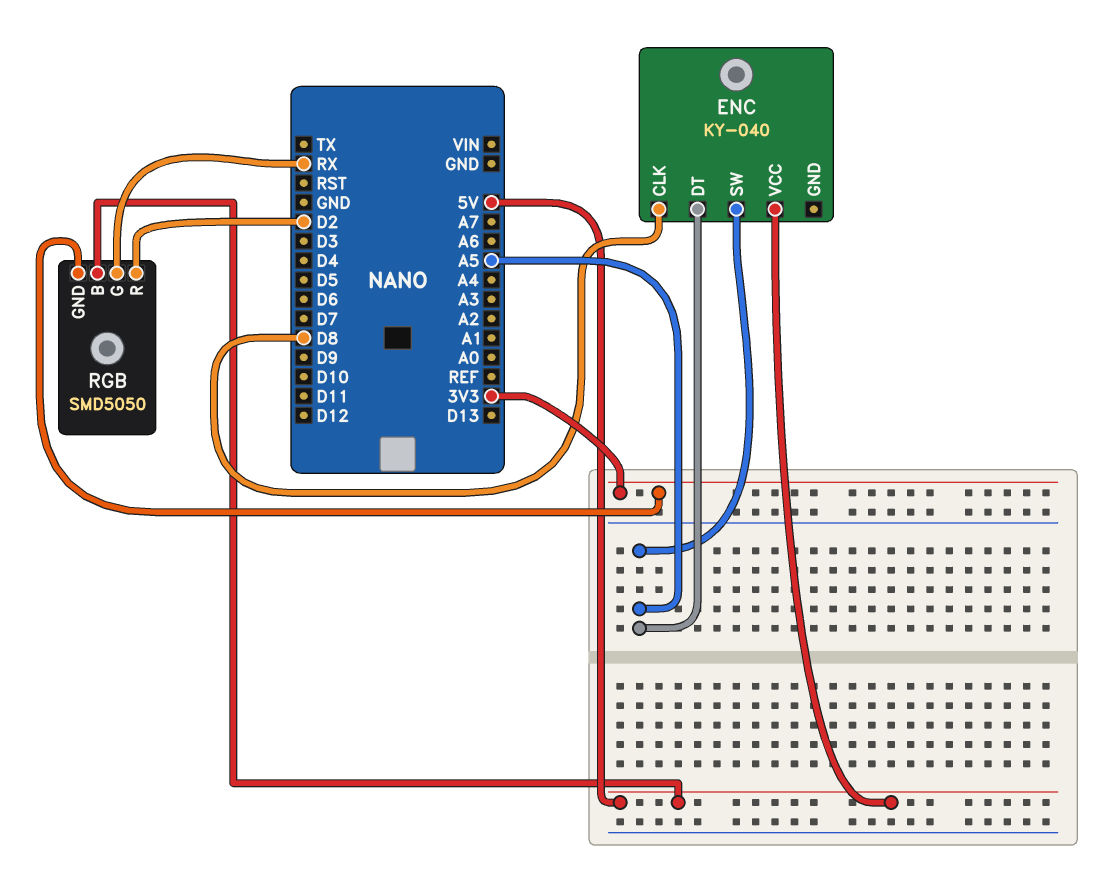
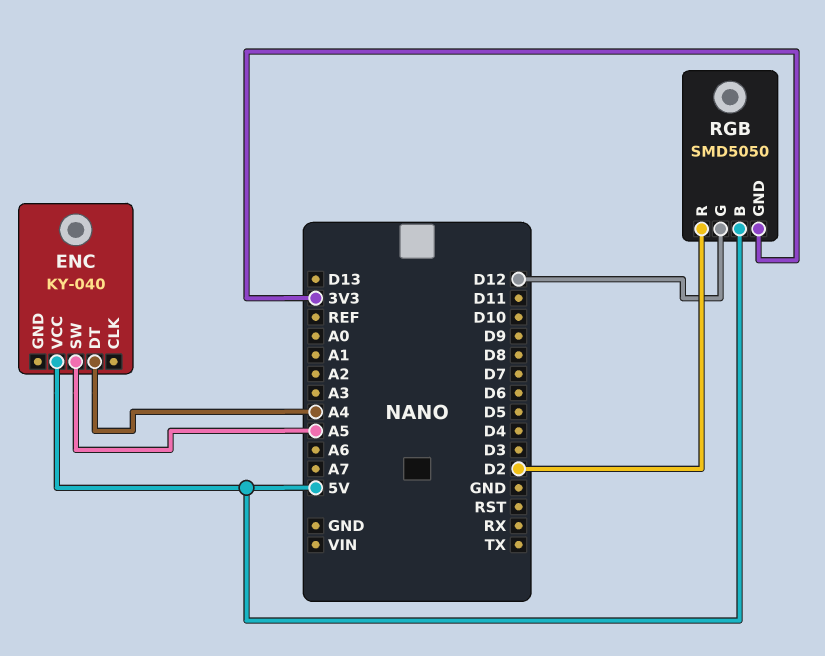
ENC pin CLK: D8 -> none
ENC pin DT: A5 -> A4
RGB pin G: RX -> D12

